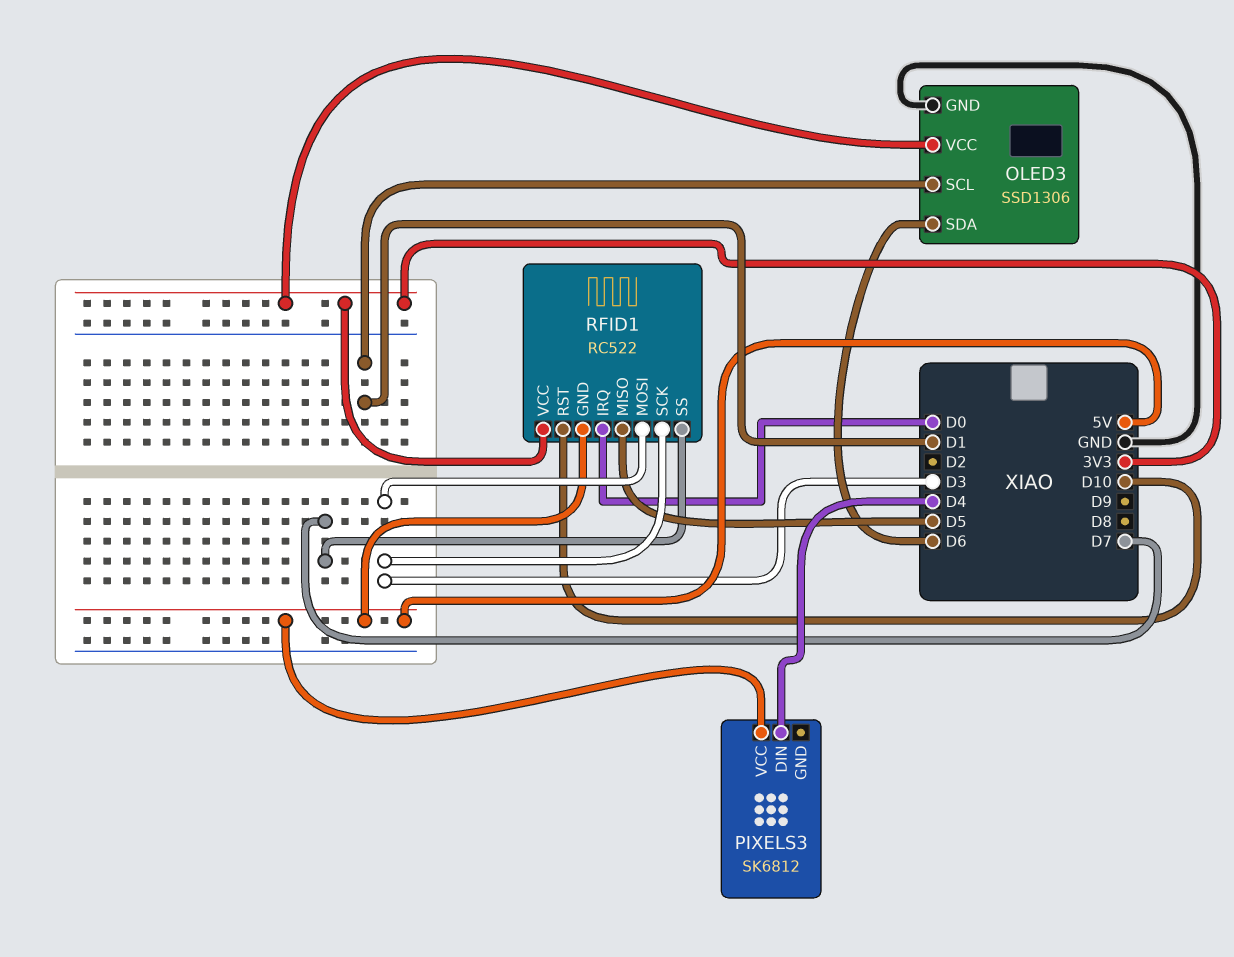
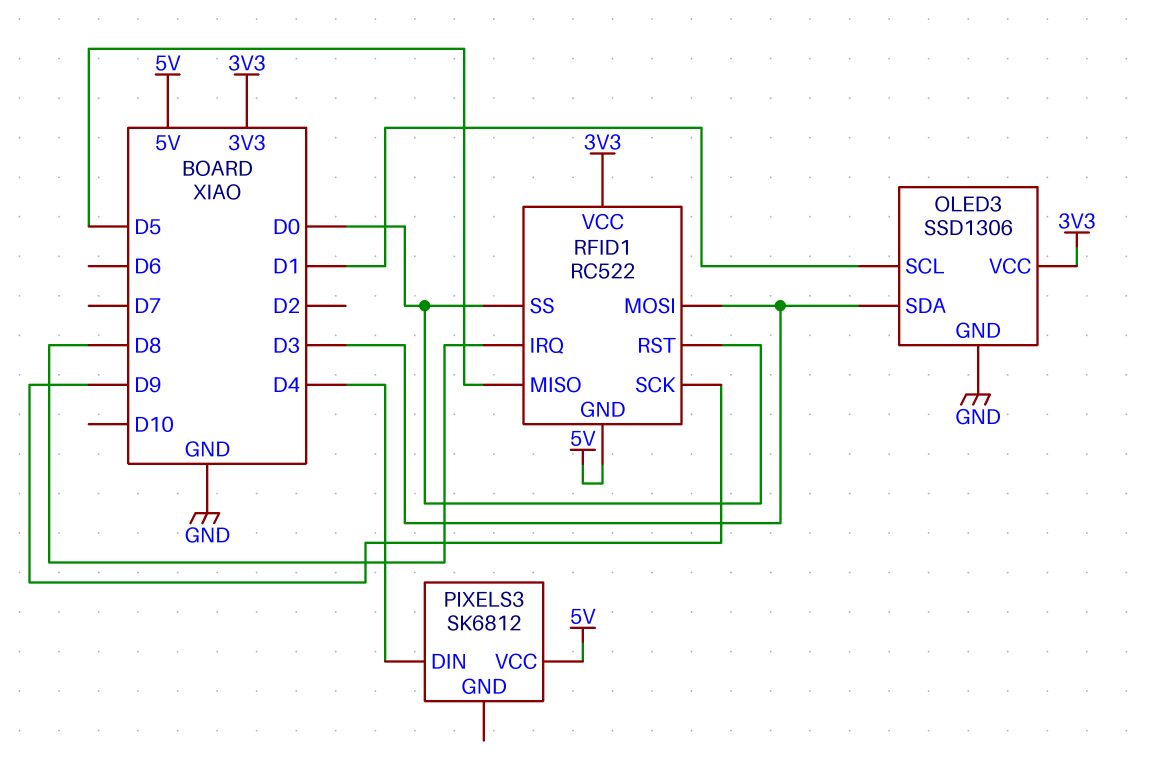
OLED3 pin SDA: D6 -> D3
RFID1 pin IRQ: D0 -> D8
RFID1 pin RST: D10 -> D0
RFID1 pin SCK: D3 -> D9
RFID1 pin SS: D7 -> D0

